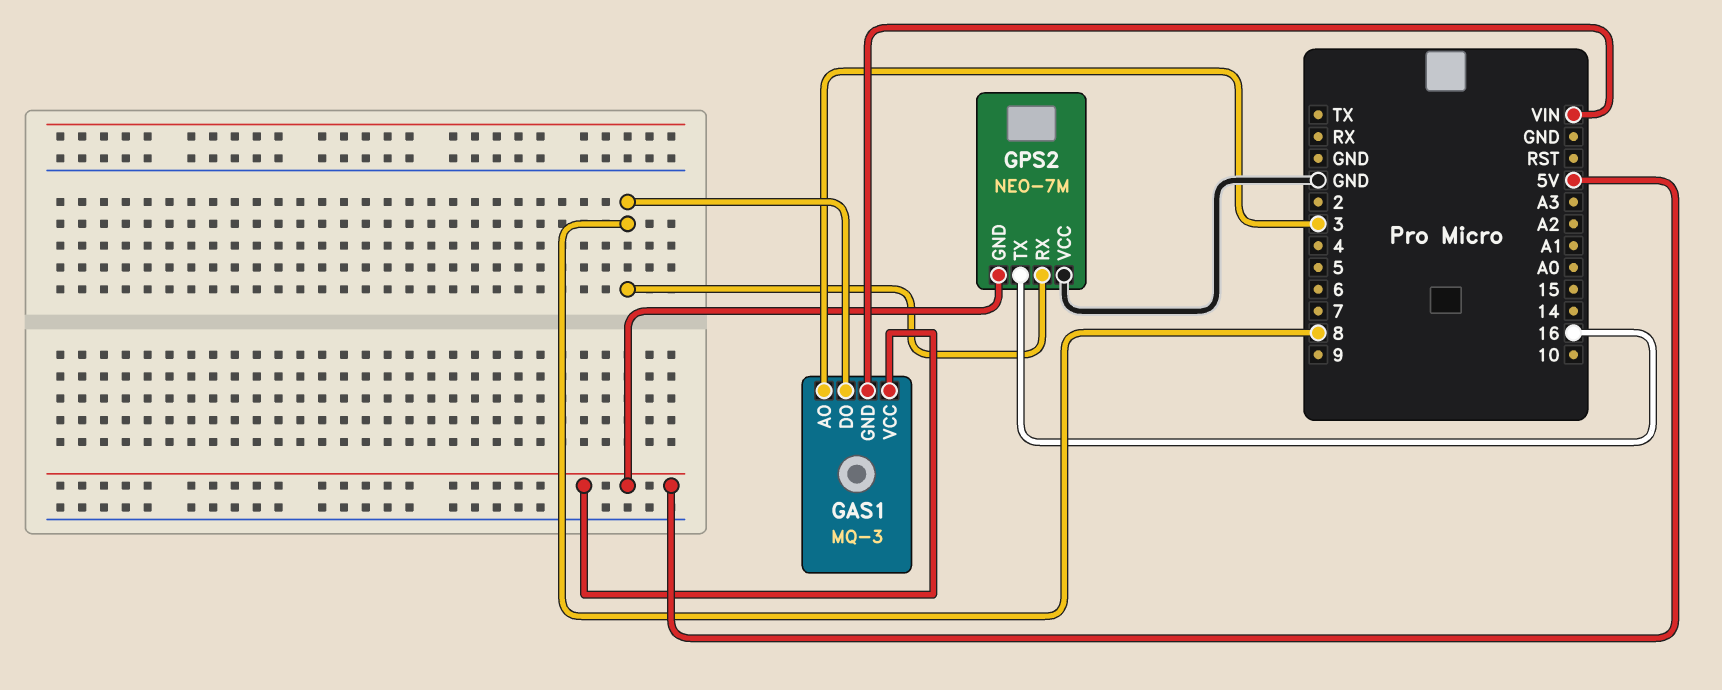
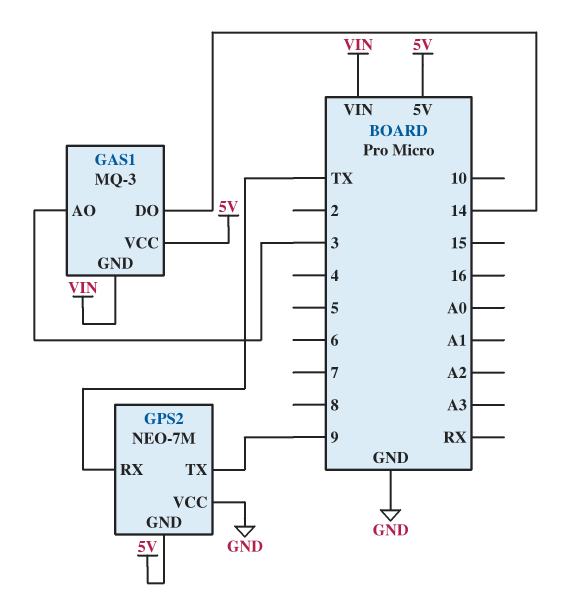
GAS1 pin DO: 8 -> 14
GPS2 pin RX: 8 -> TX
GPS2 pin TX: 16 -> 9

